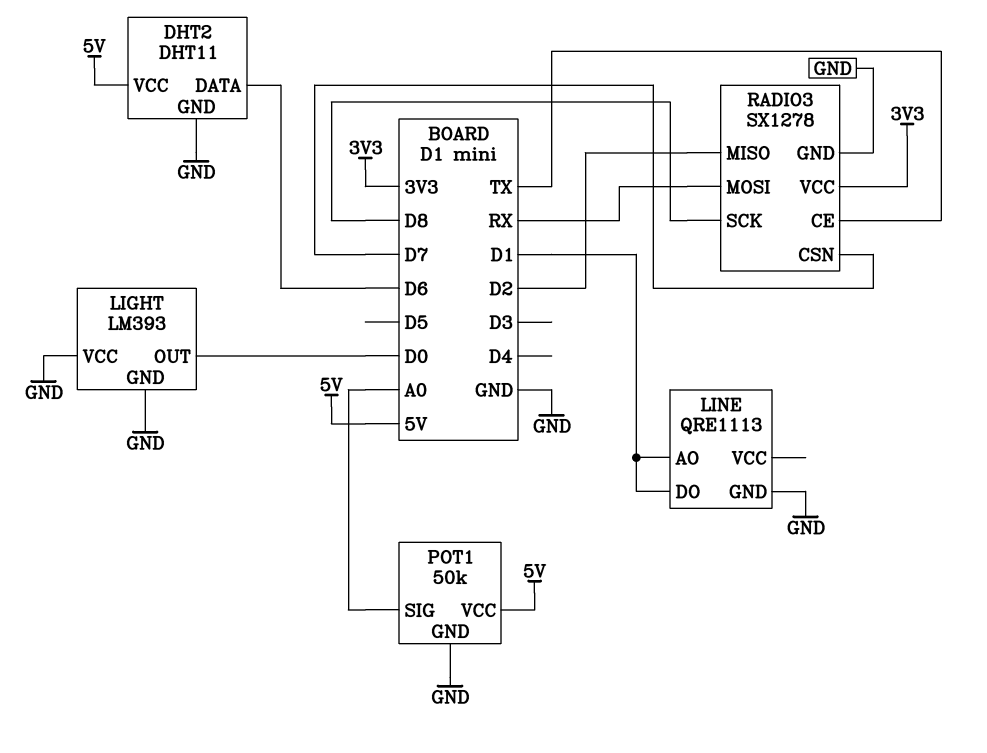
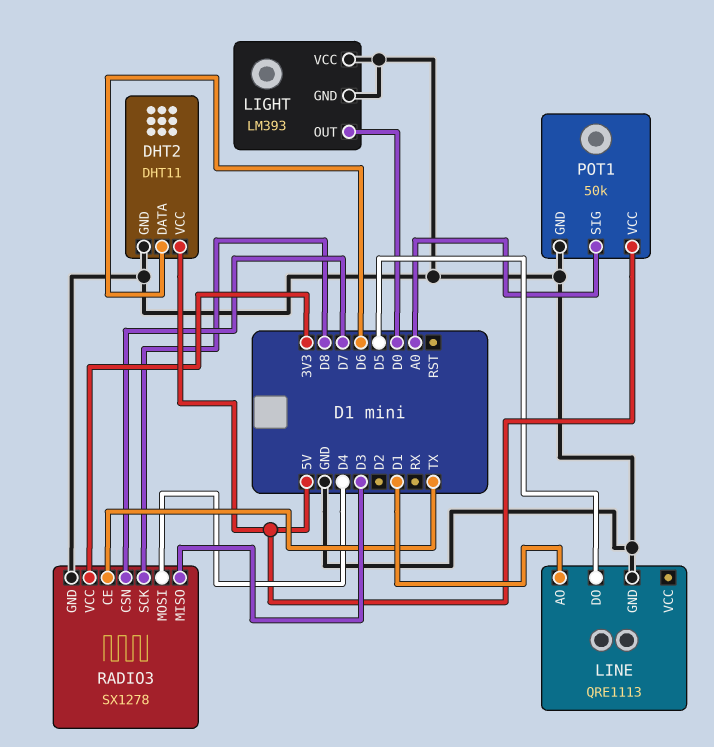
LINE pin DO: D1 -> D5
RADIO3 pin MISO: D2 -> D3
RADIO3 pin MOSI: RX -> D4

